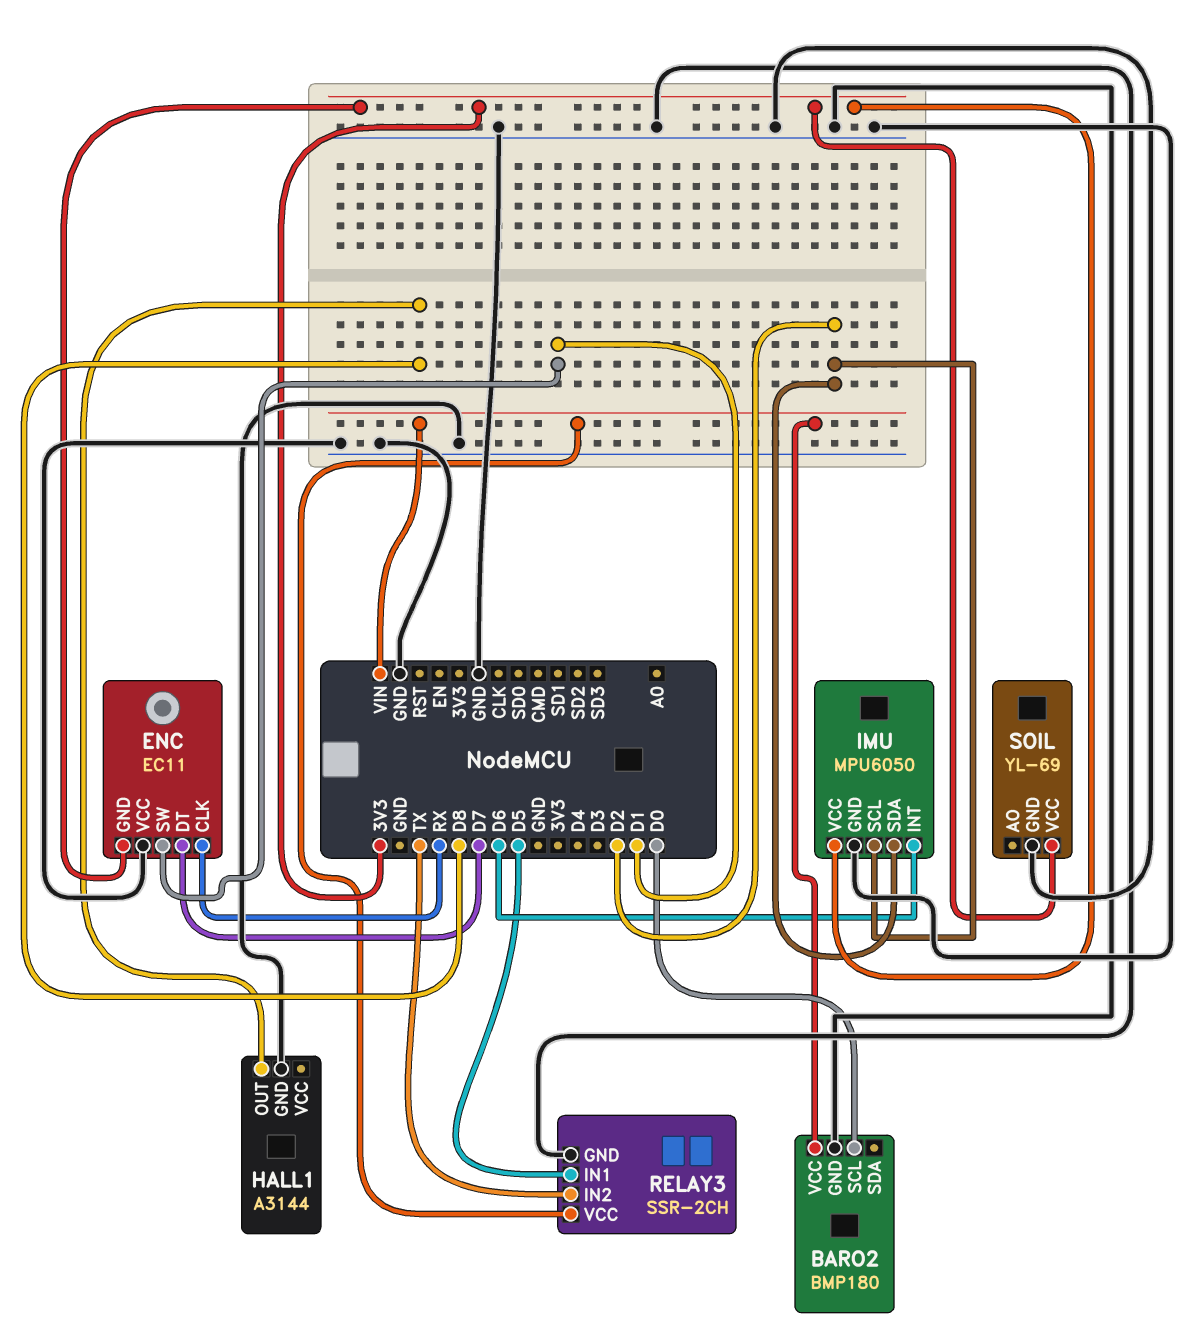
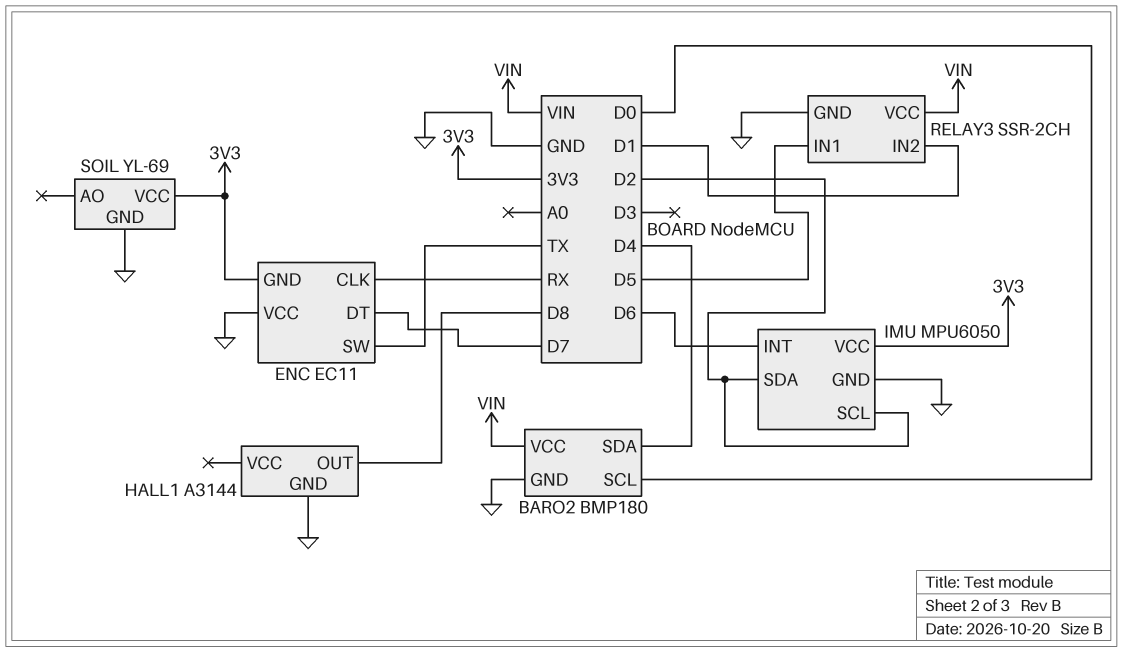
BARO2 pin SDA: none -> D4
ENC pin SW: D1 -> TX
RELAY3 pin IN2: TX -> D1

